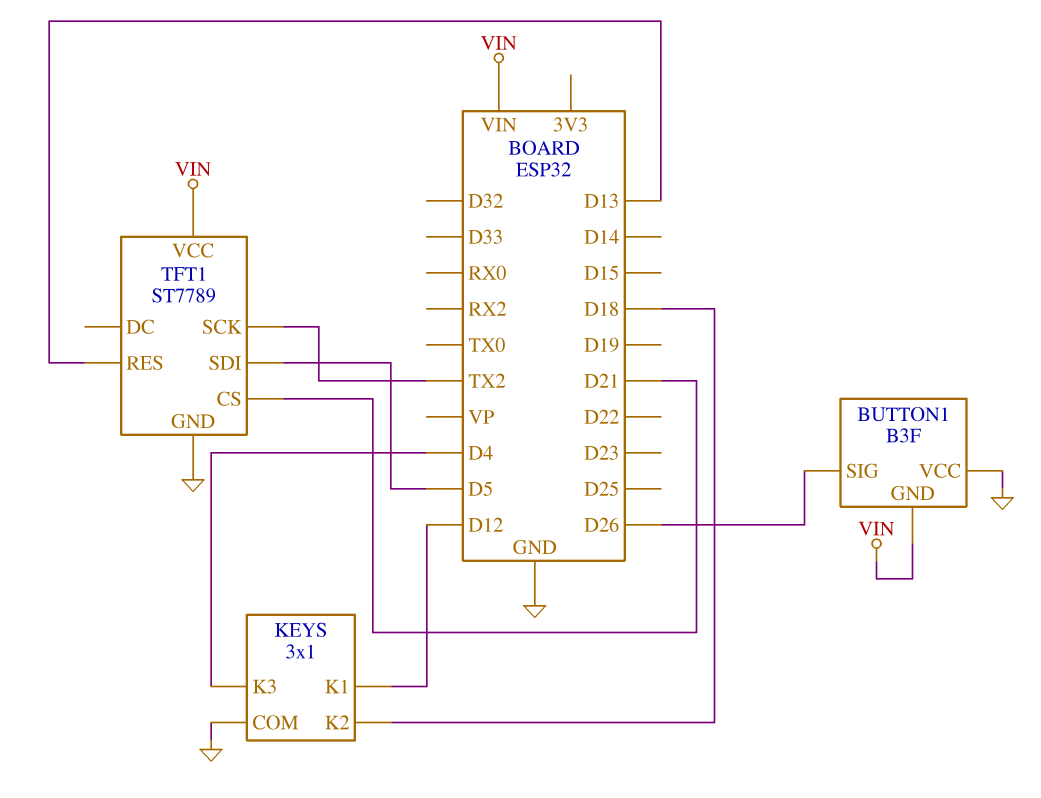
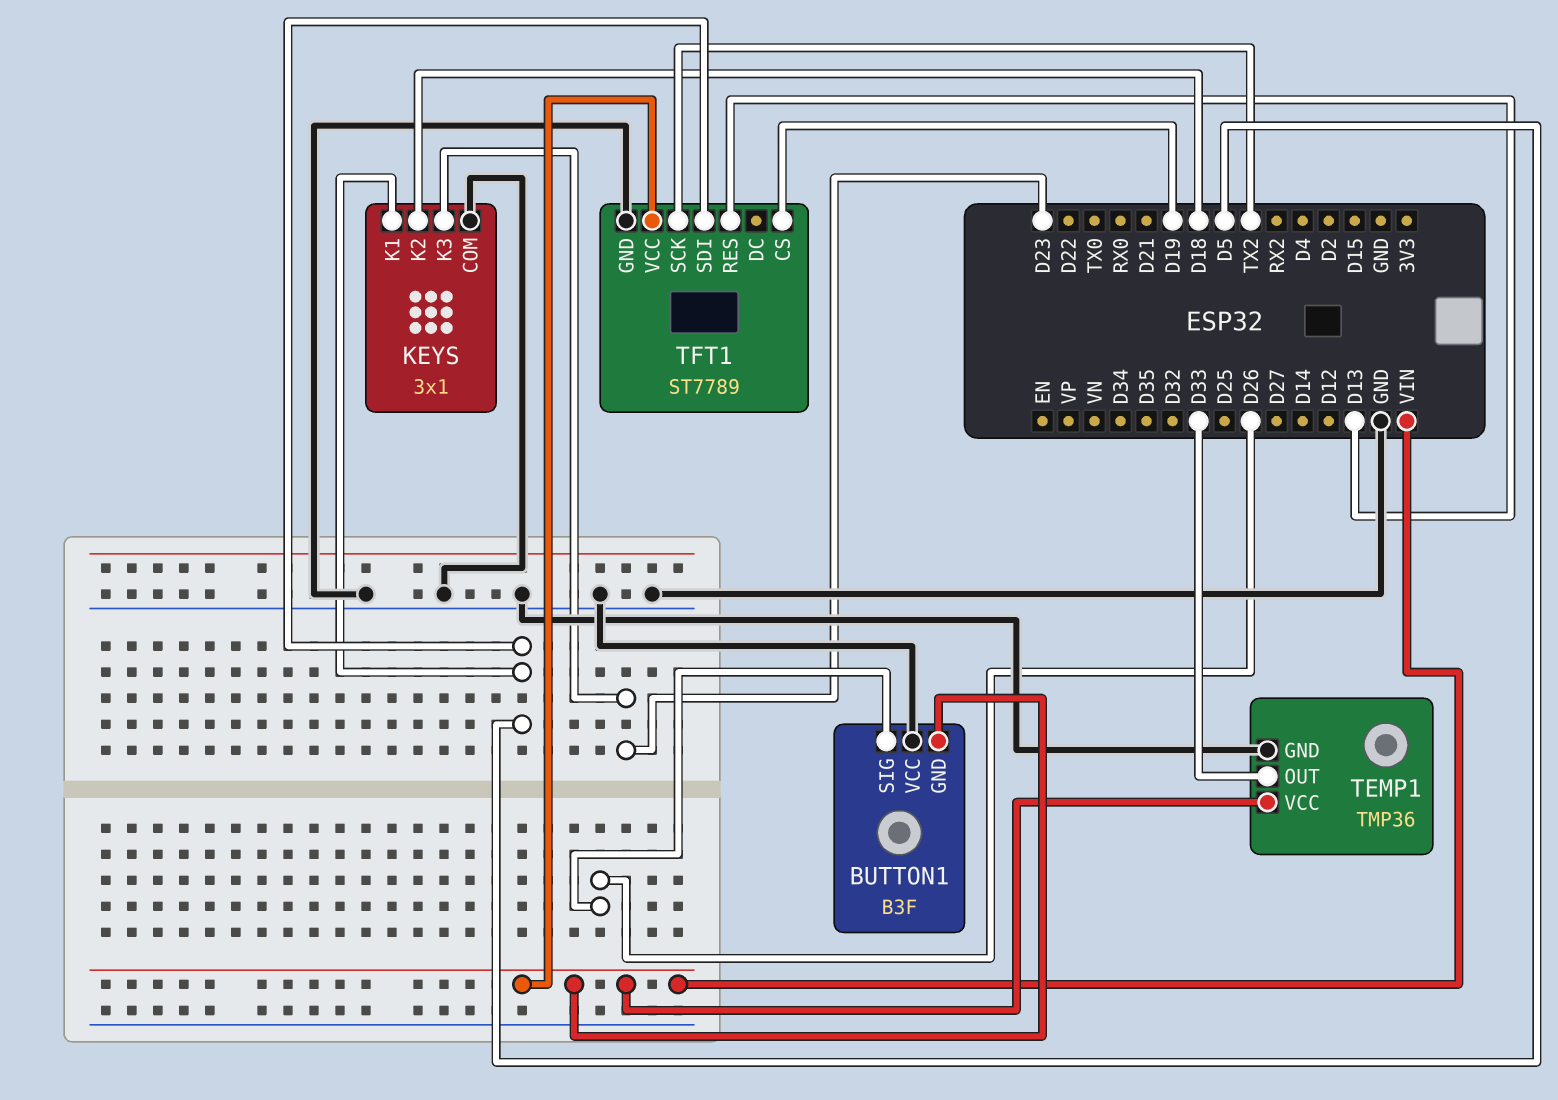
KEYS pin K1: D12 -> D5
KEYS pin K3: D4 -> D23
TEMP1: none -> TMP36
TEMP1 pin GND: none -> GND
TEMP1 pin OUT: none -> D33
TEMP1 pin VCC: none -> VIN
TFT1 pin CS: D21 -> D19

